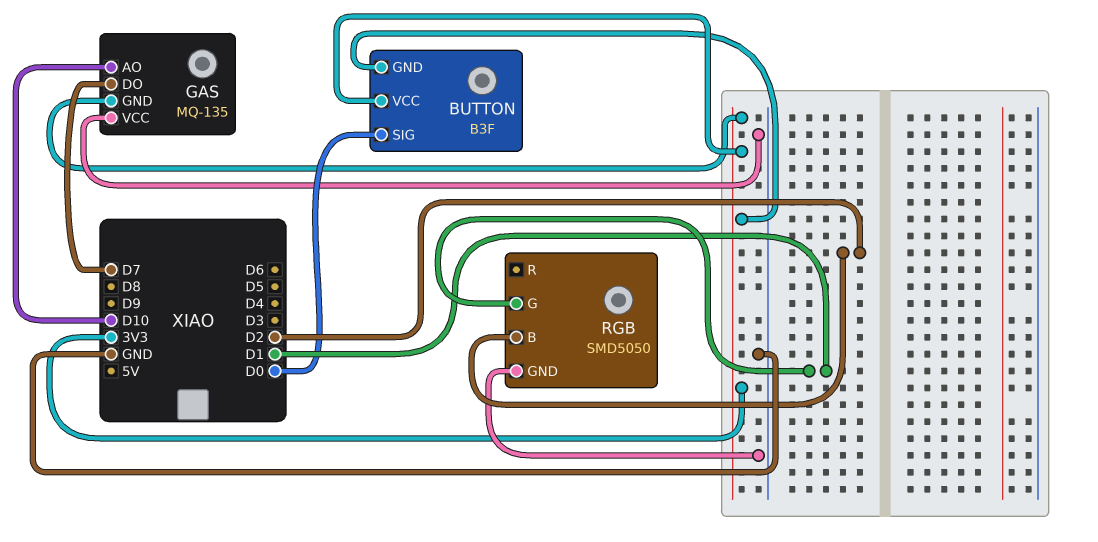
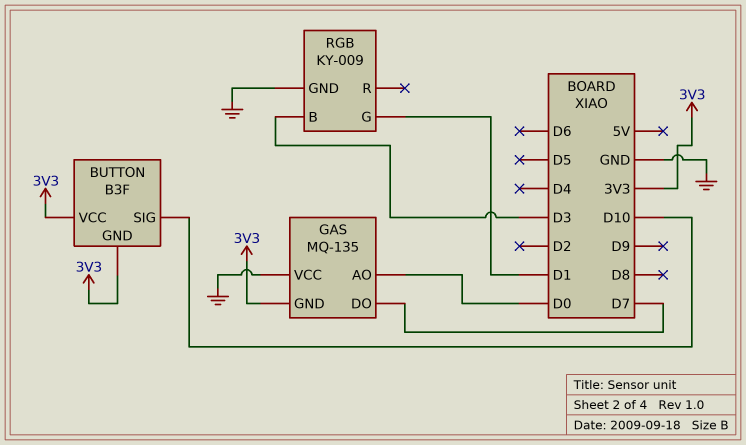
BUTTON pin SIG: D0 -> D10
GAS pin AO: D10 -> D0
RGB: SMD5050 -> KY-009
RGB pin B: D2 -> D3

